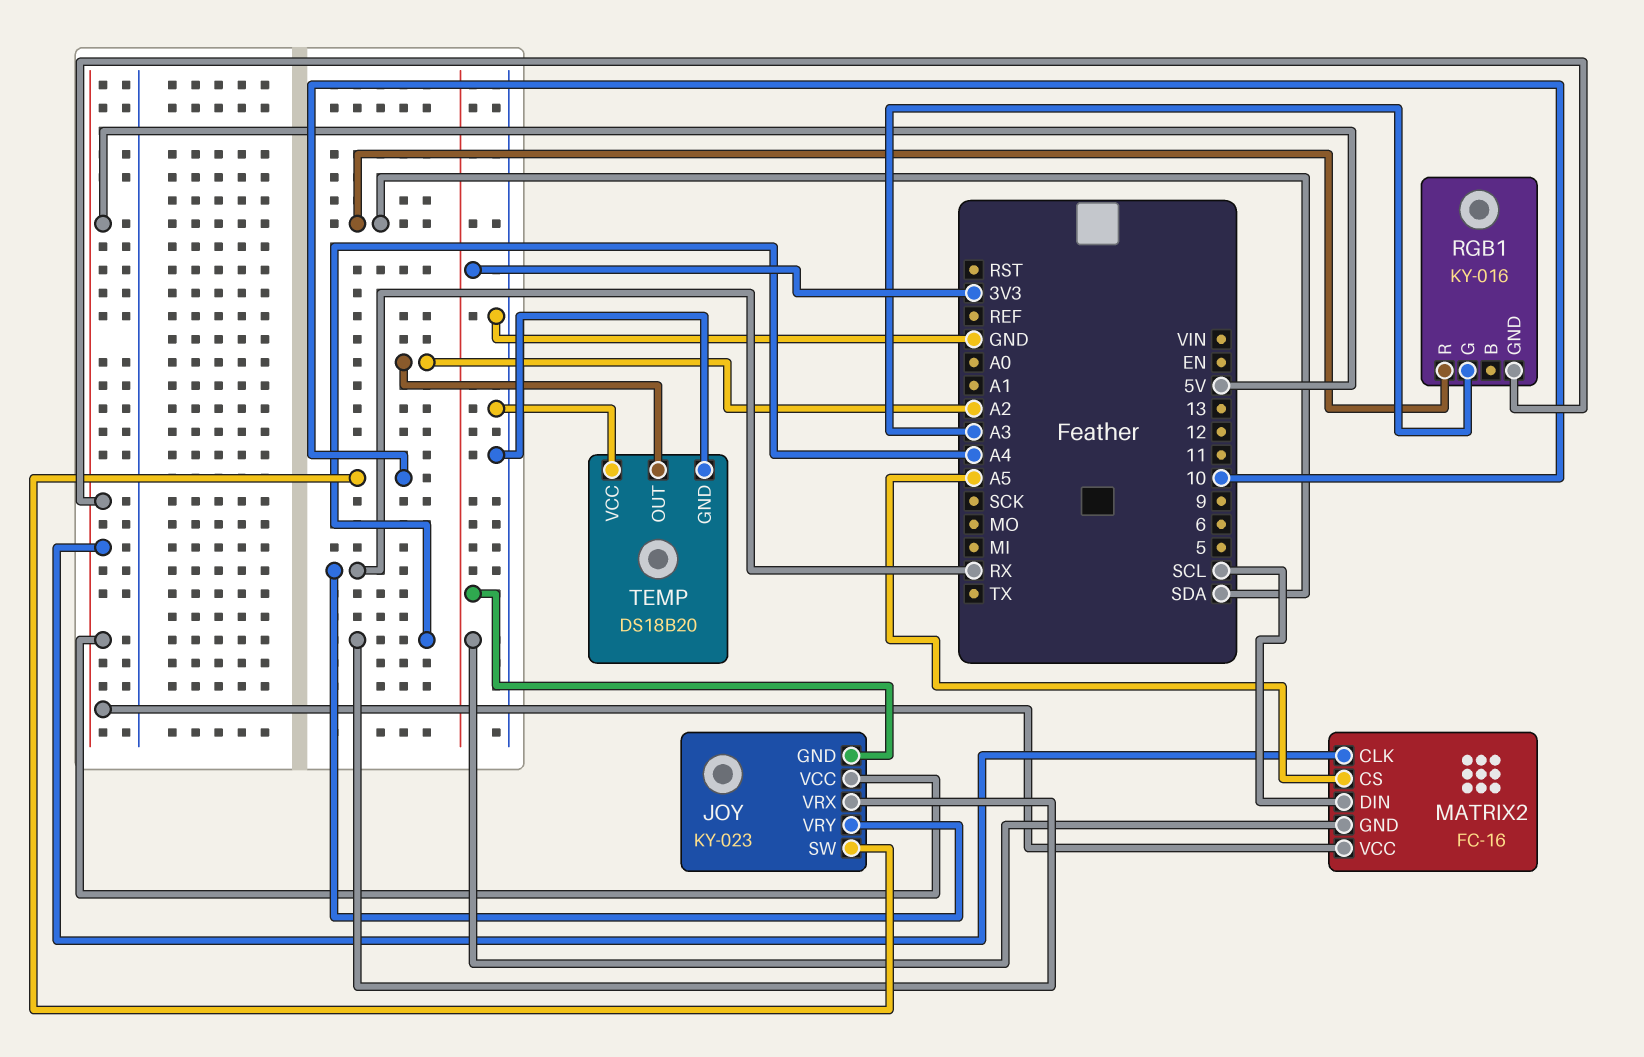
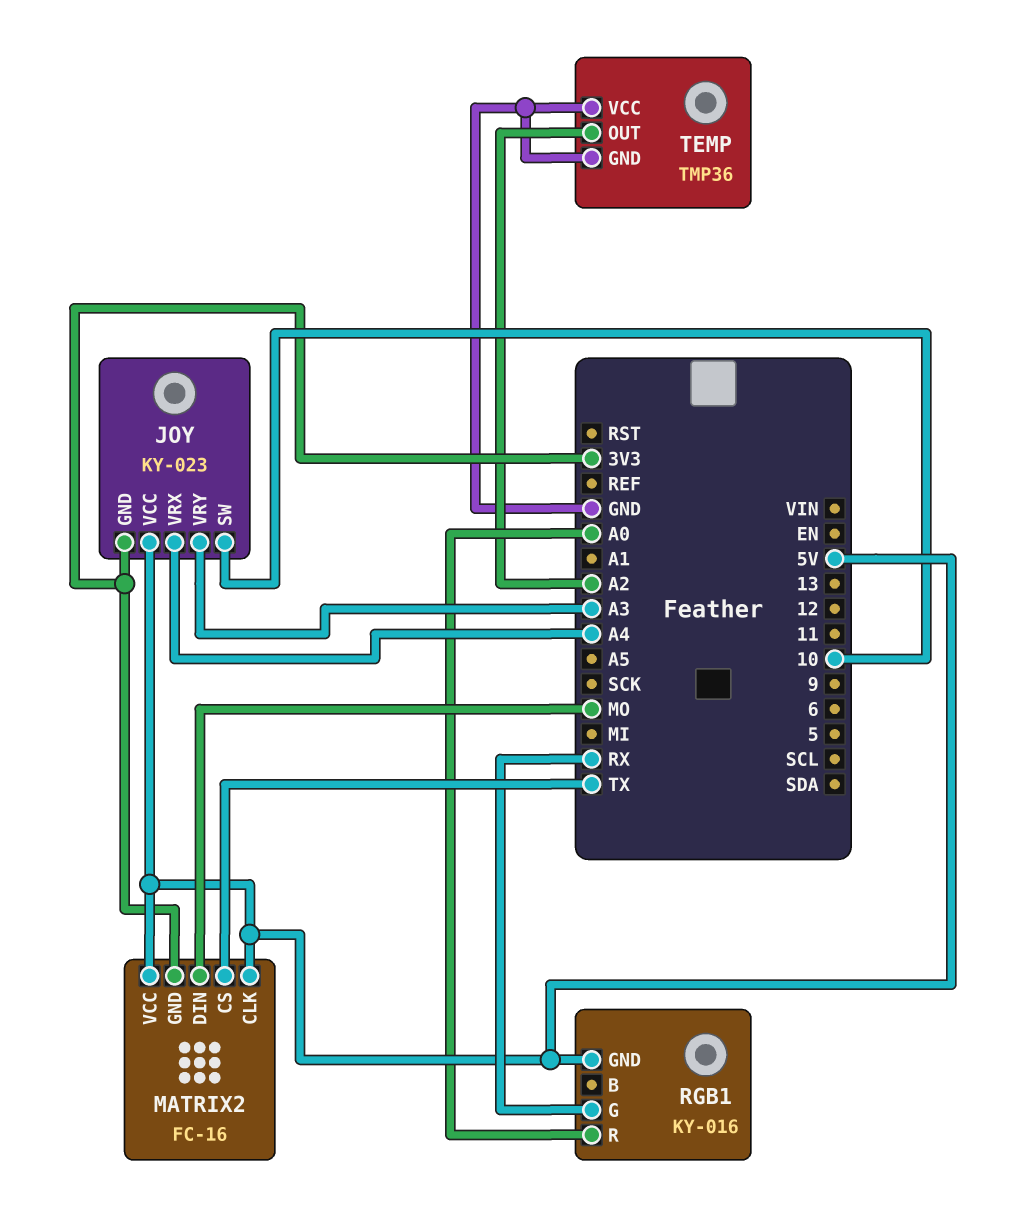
JOY pin VRY: RX -> A3
MATRIX2 pin CS: A5 -> TX
MATRIX2 pin DIN: SCL -> MO
RGB1 pin G: A3 -> RX
RGB1 pin R: SDA -> A0
TEMP: DS18B20 -> TMP36

